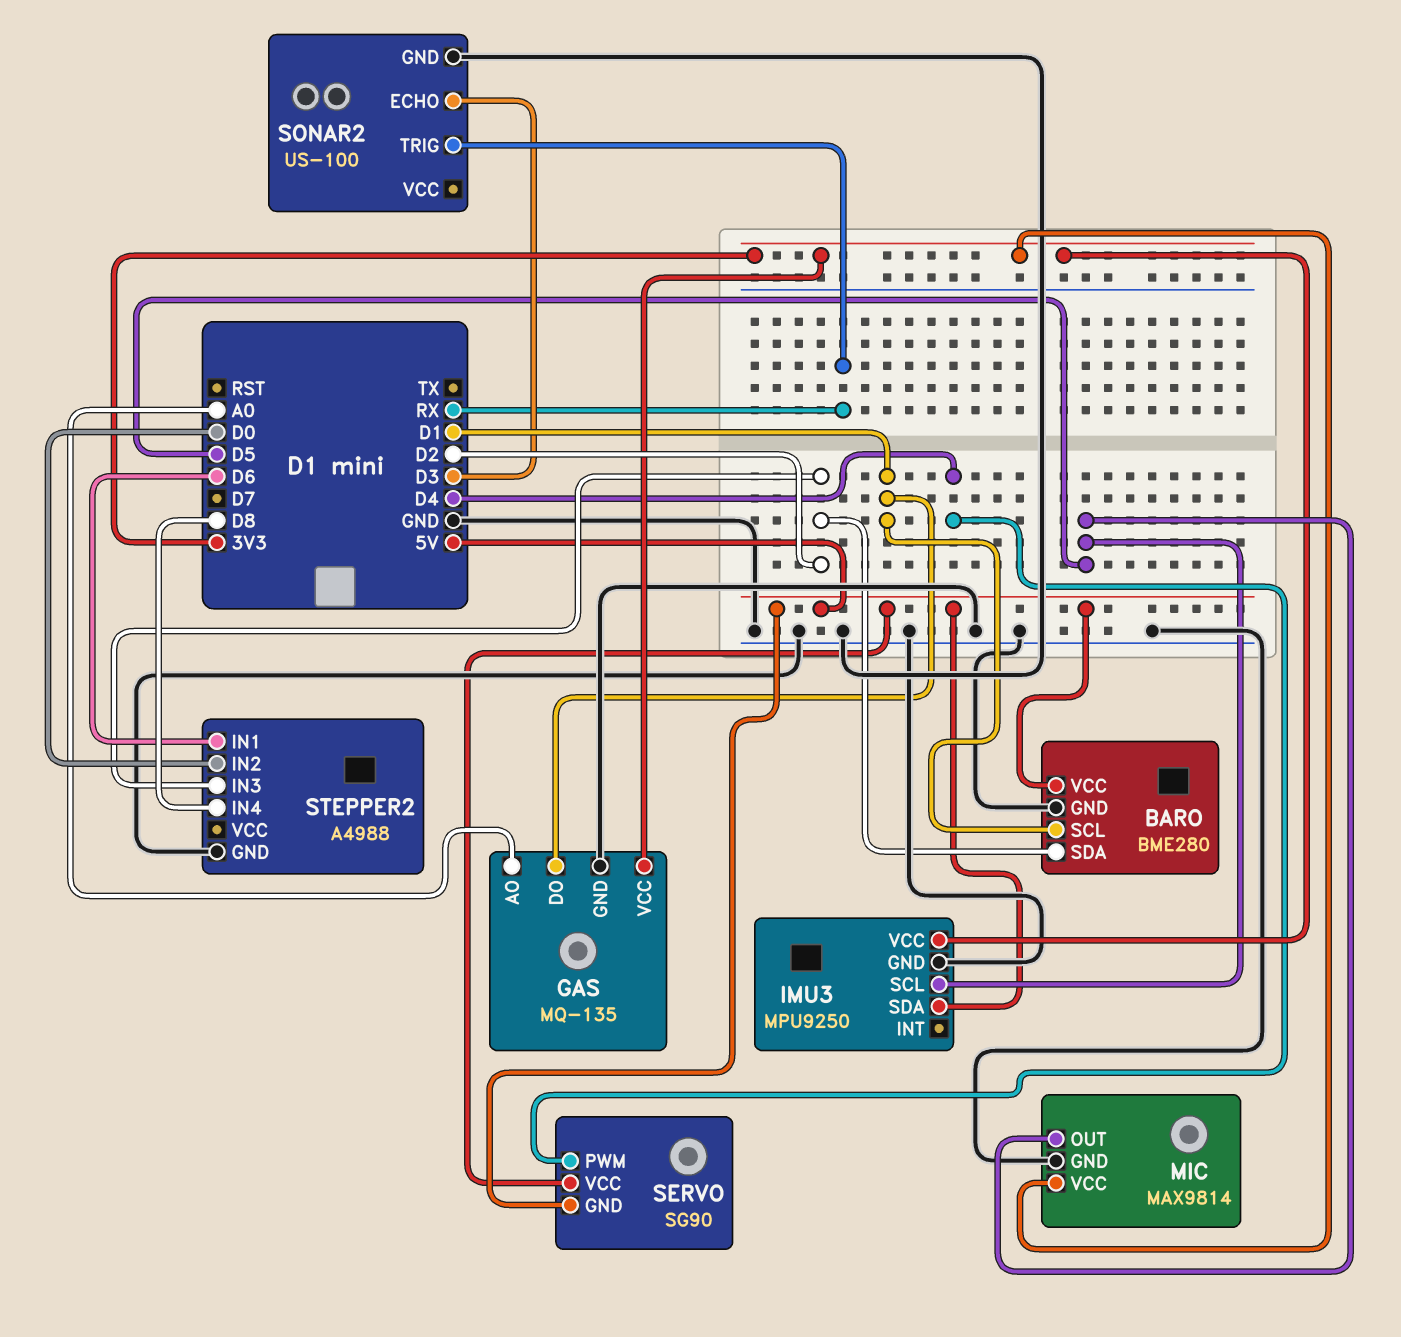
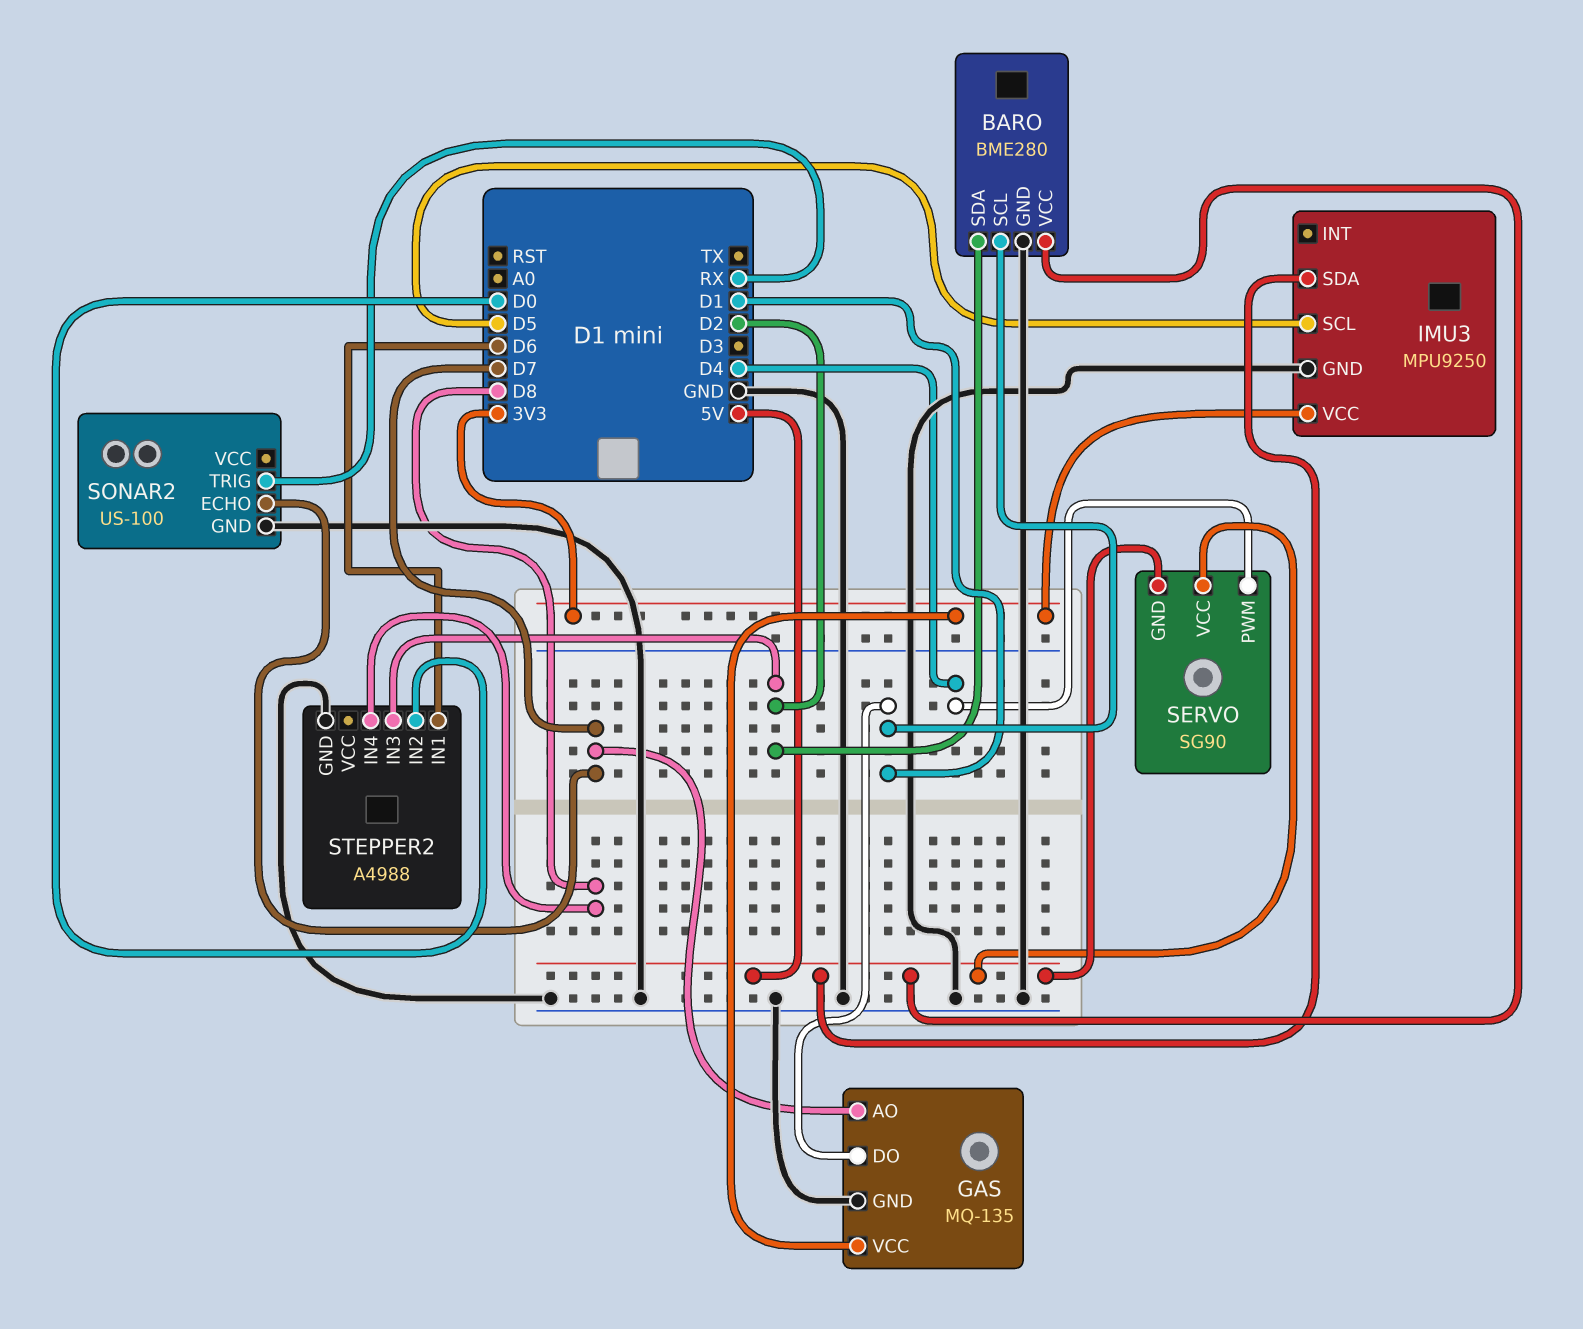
GAS pin AO: A0 -> D7
MIC: MAX9814 -> none
MIC pin GND: GND -> none
MIC pin OUT: D5 -> none
MIC pin VCC: 3V3 -> none
SONAR2 pin ECHO: D3 -> D7

